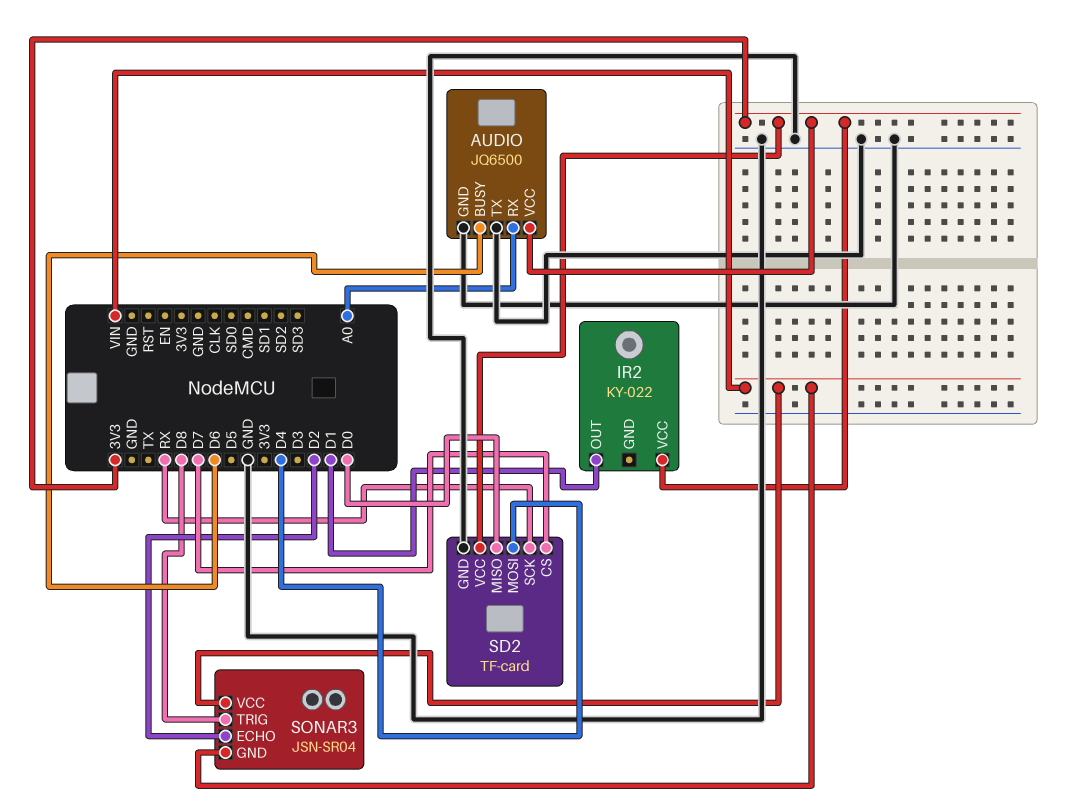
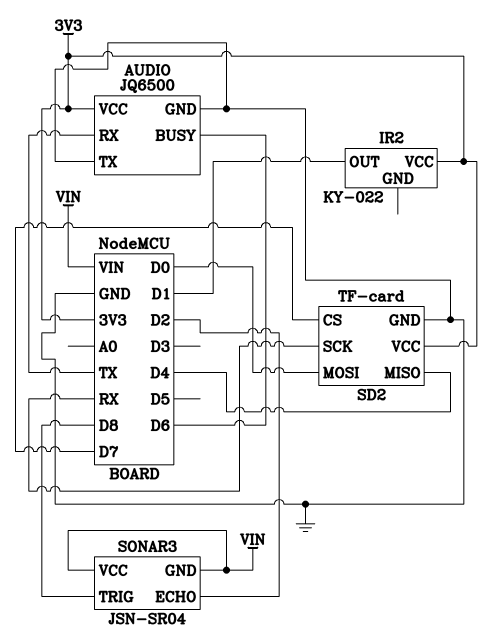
AUDIO pin RX: A0 -> TX
SD2 pin MISO: D0 -> D4
SD2 pin MOSI: D4 -> D0

